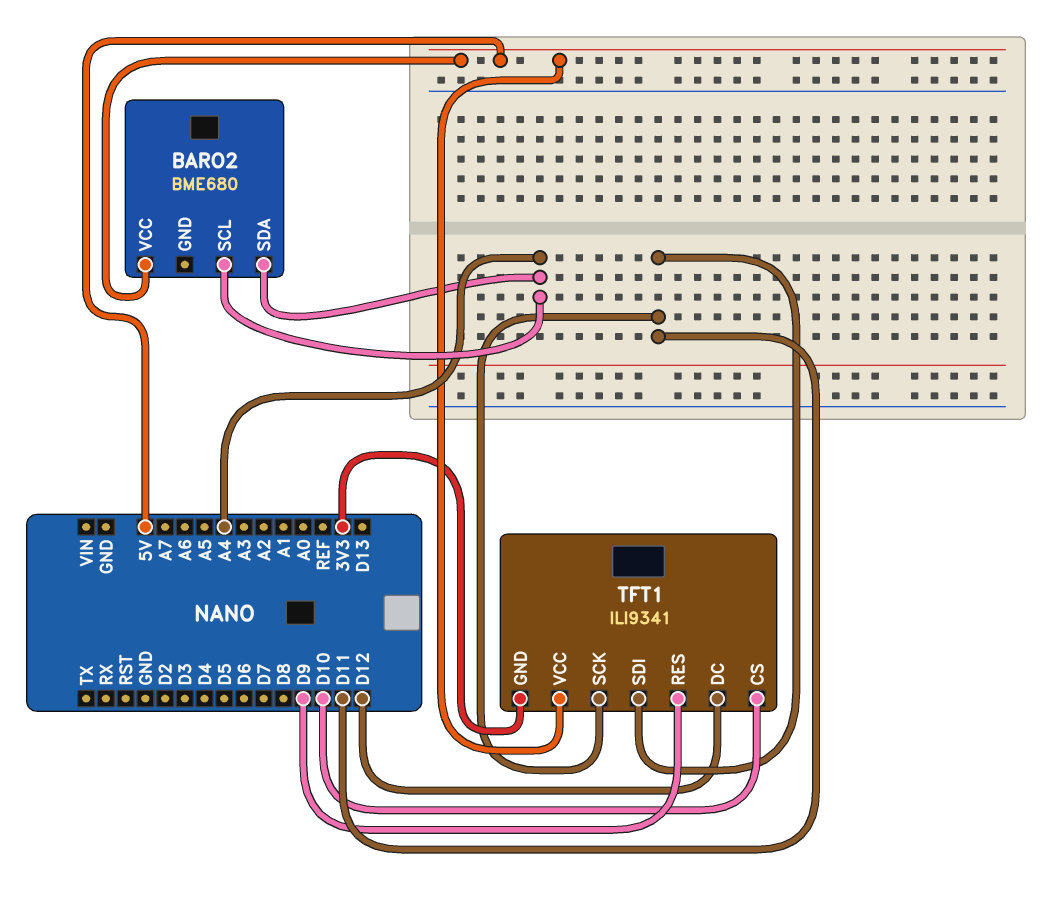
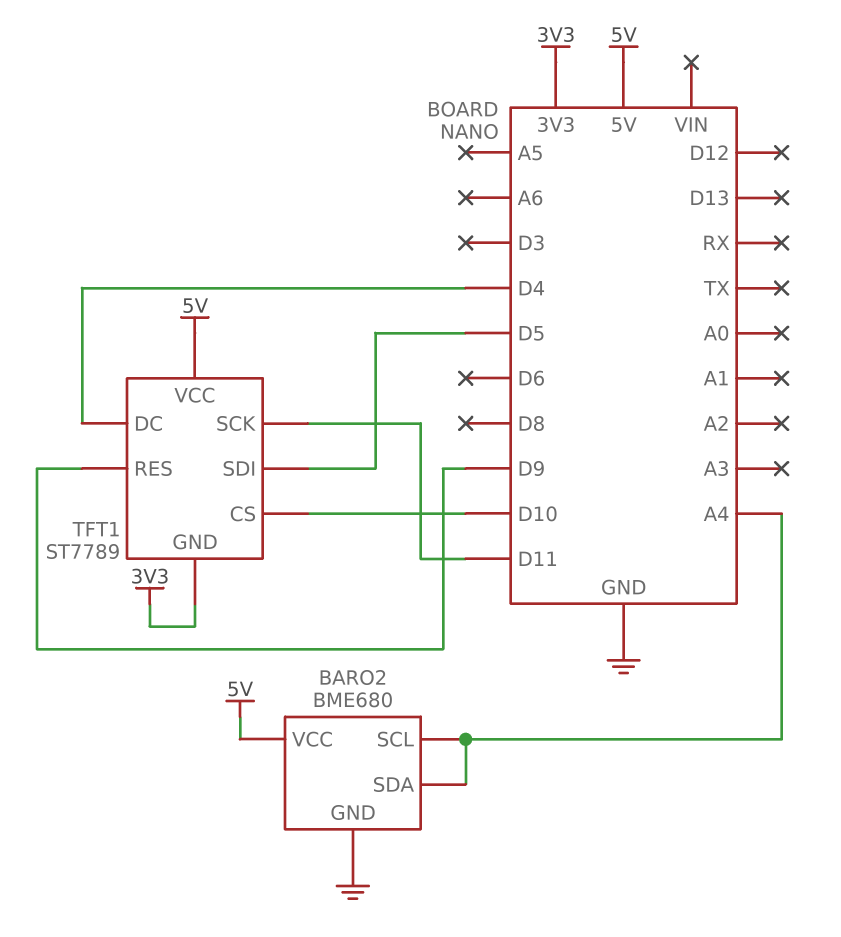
BARO2 pin GND: none -> GND
TFT1: ILI9341 -> ST7789
TFT1 pin DC: D12 -> D4
TFT1 pin SDI: D11 -> D5

